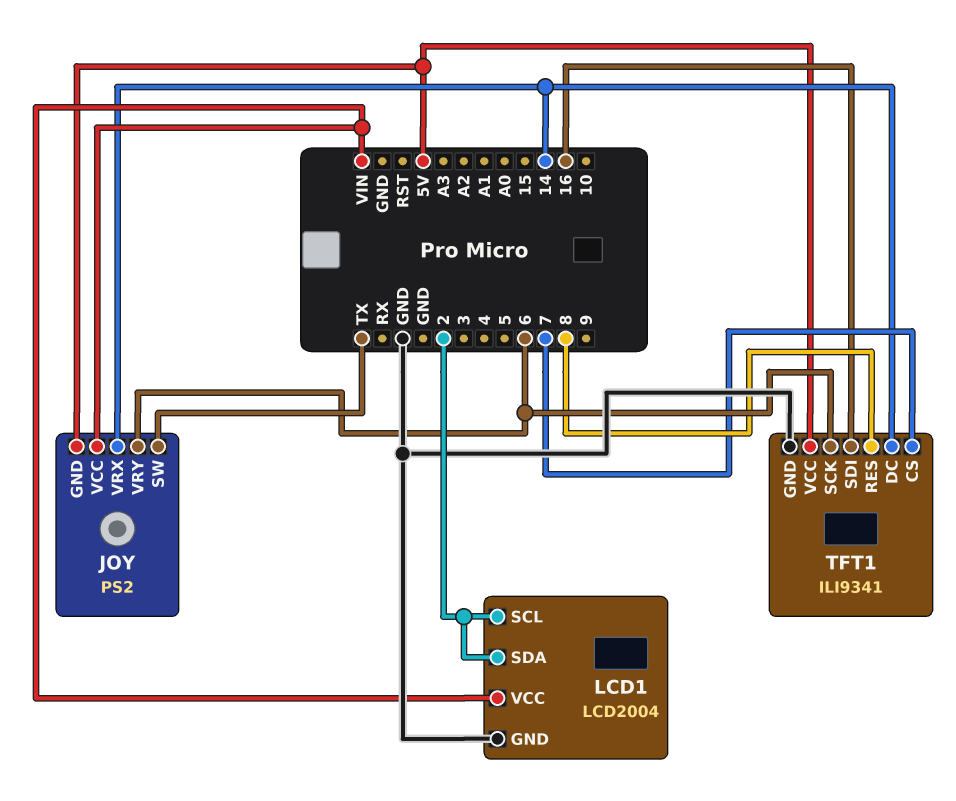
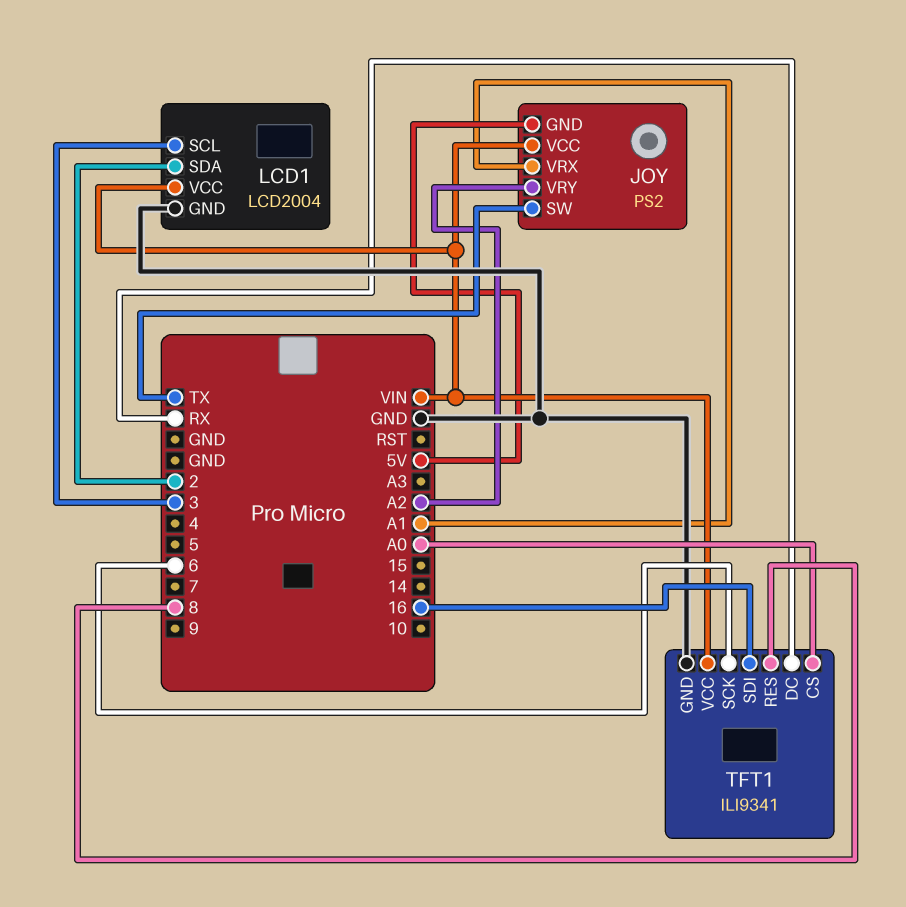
JOY pin VRX: 14 -> A1
JOY pin VRY: 6 -> A2
LCD1 pin SCL: 2 -> 3
TFT1 pin CS: 7 -> A0
TFT1 pin DC: 14 -> RX
TFT1 pin VCC: 5V -> VIN

